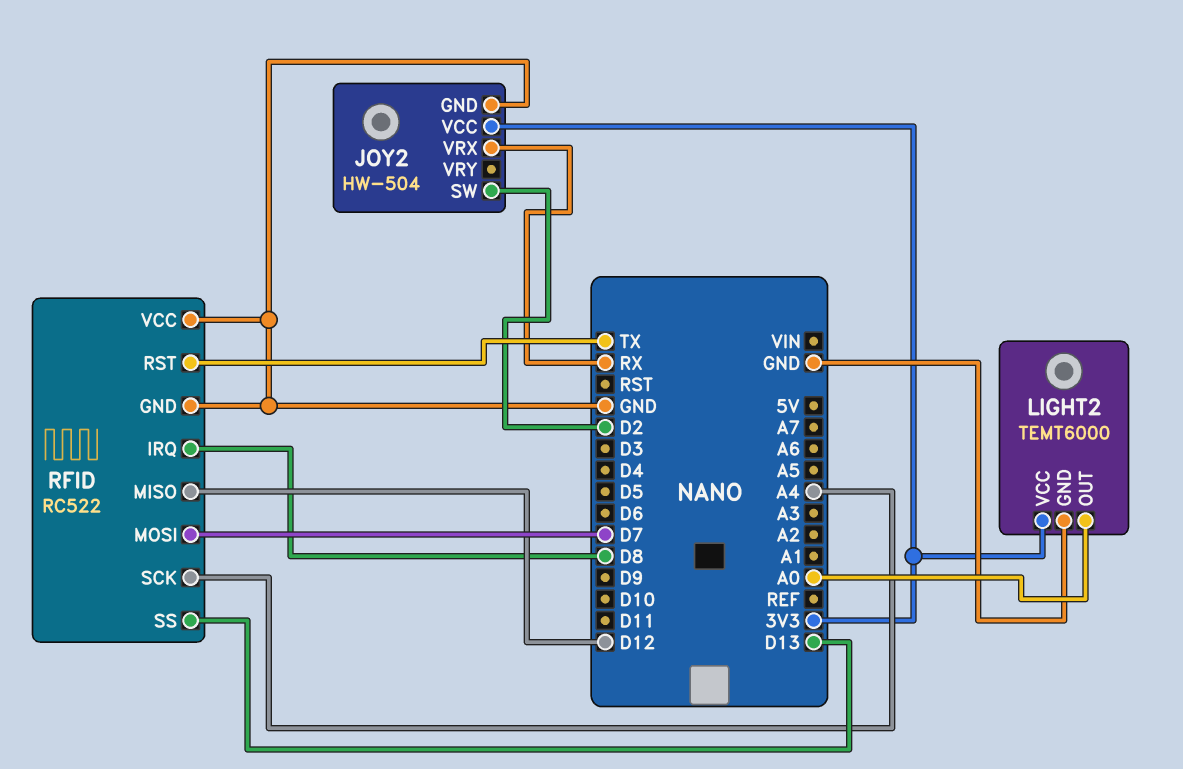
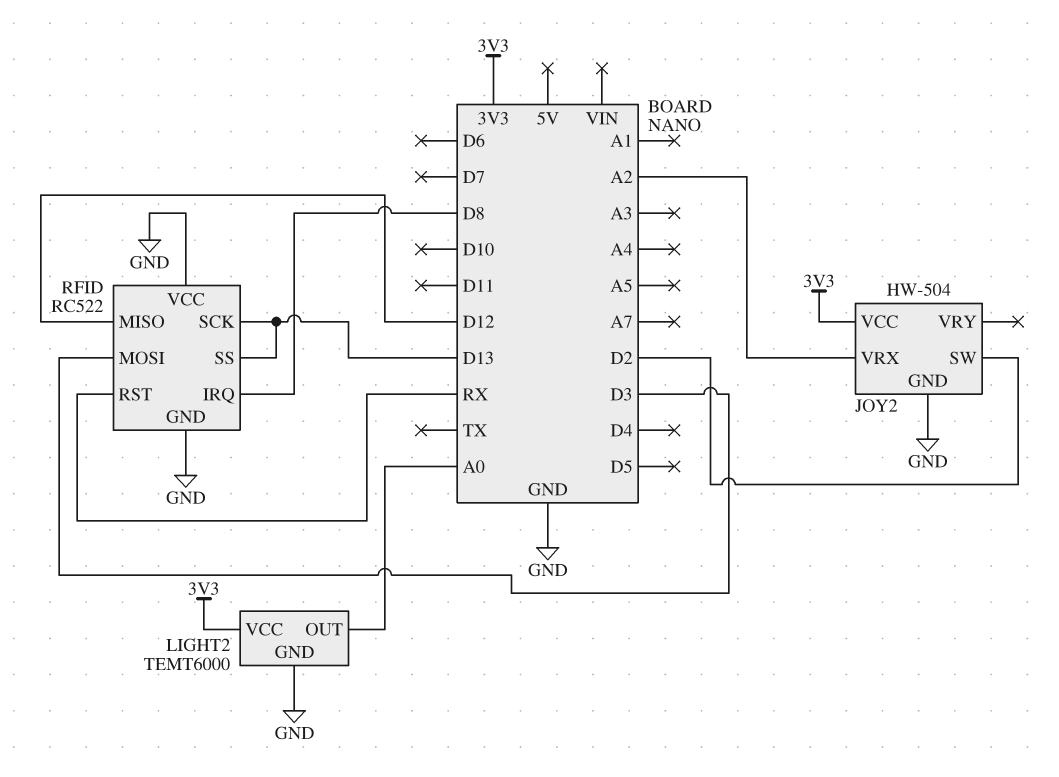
JOY2 pin VRX: RX -> A2
RFID pin MOSI: D7 -> D3
RFID pin RST: TX -> RX
RFID pin SCK: A4 -> D13

